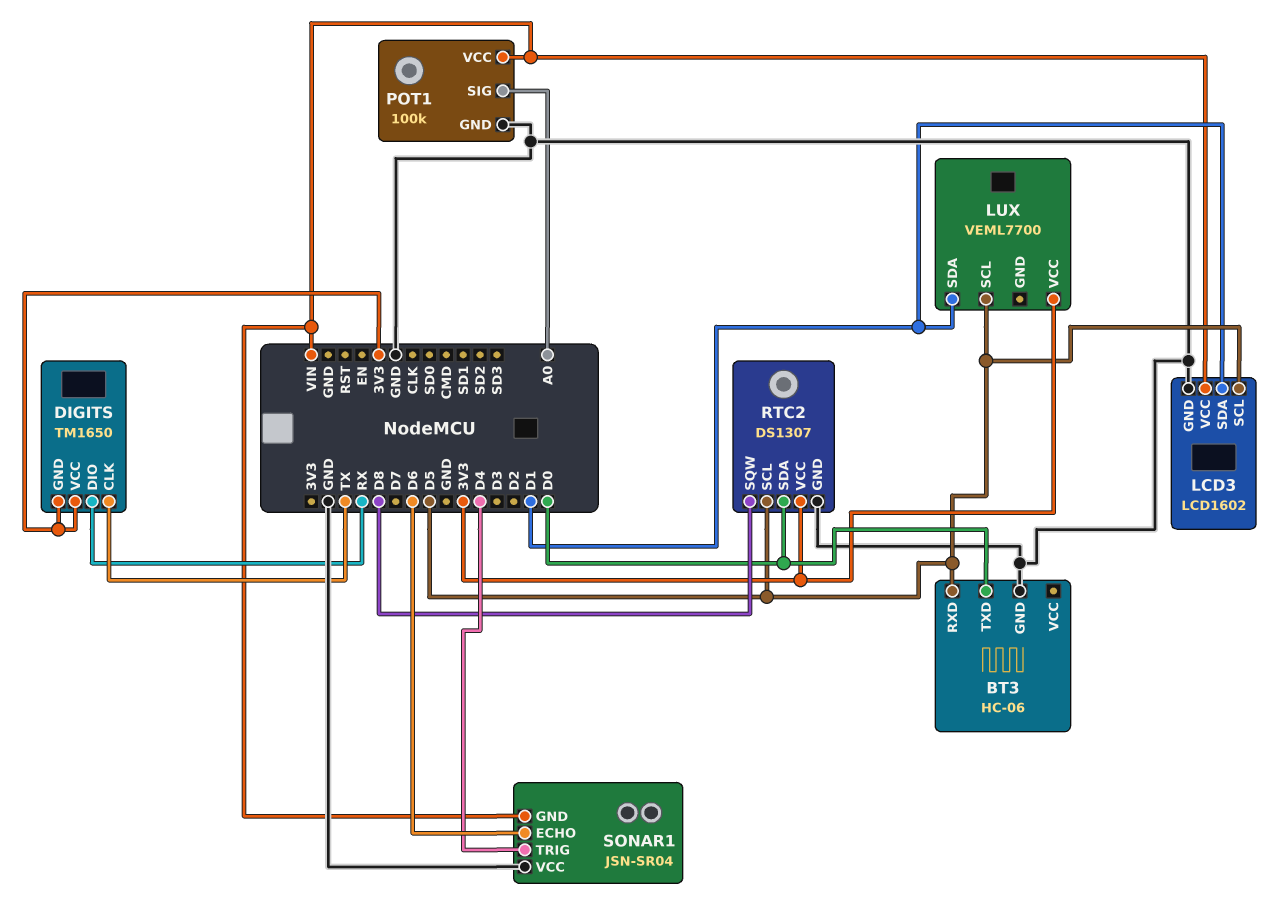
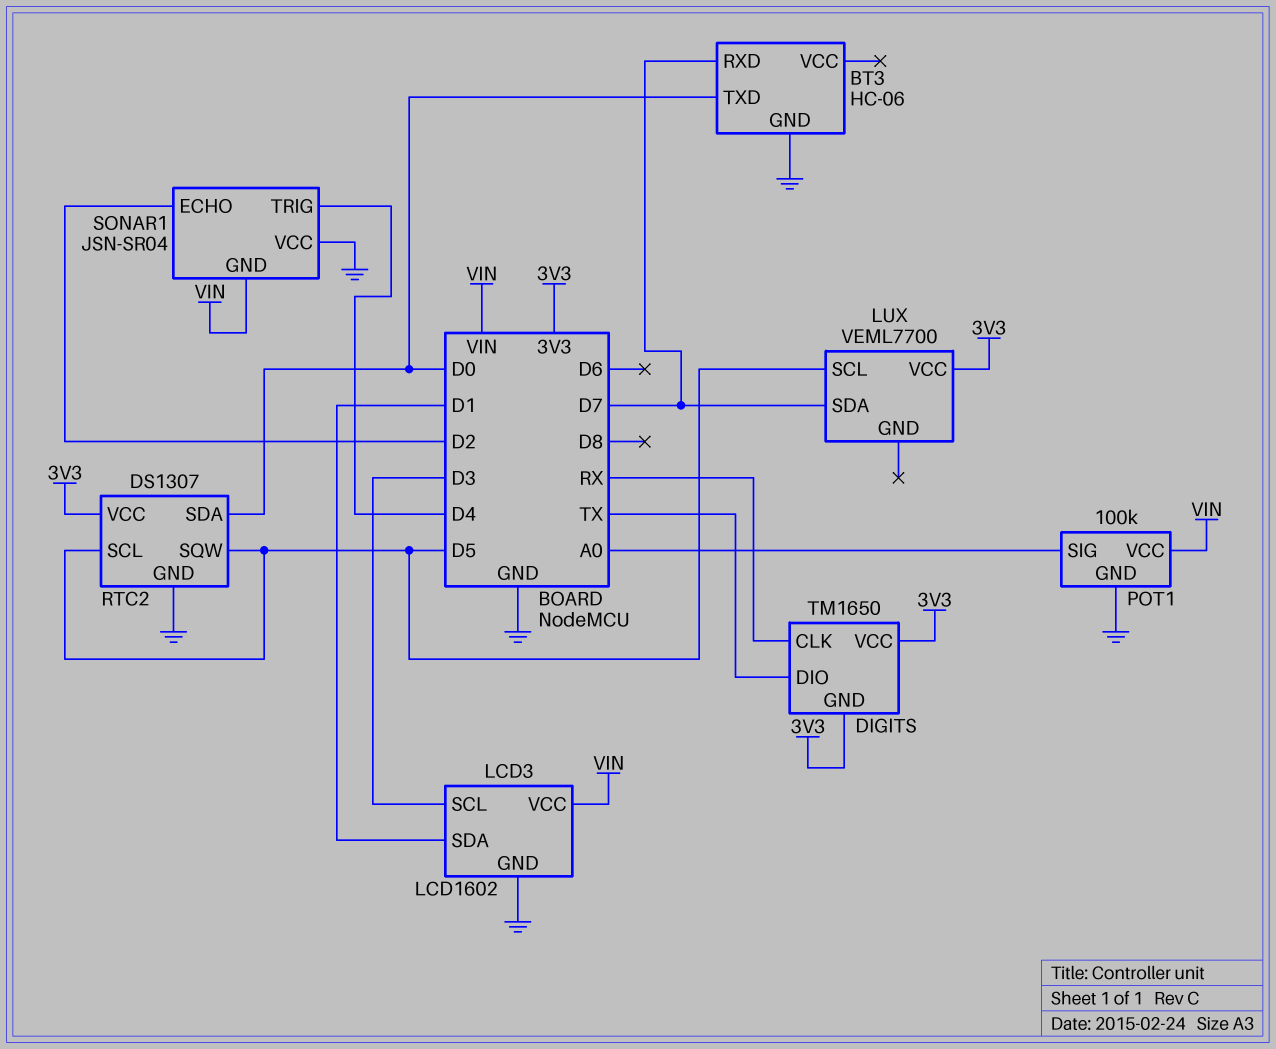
BT3 pin RXD: D5 -> D7
DIGITS pin CLK: TX -> RX
DIGITS pin DIO: RX -> TX
LCD3 pin SCL: D5 -> D3
LUX pin SDA: D1 -> D7
RTC2 pin SQW: D8 -> D5
SONAR1 pin ECHO: D6 -> D2

